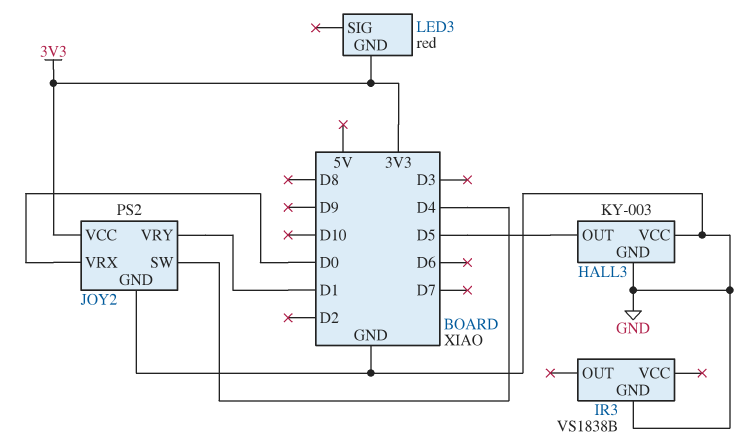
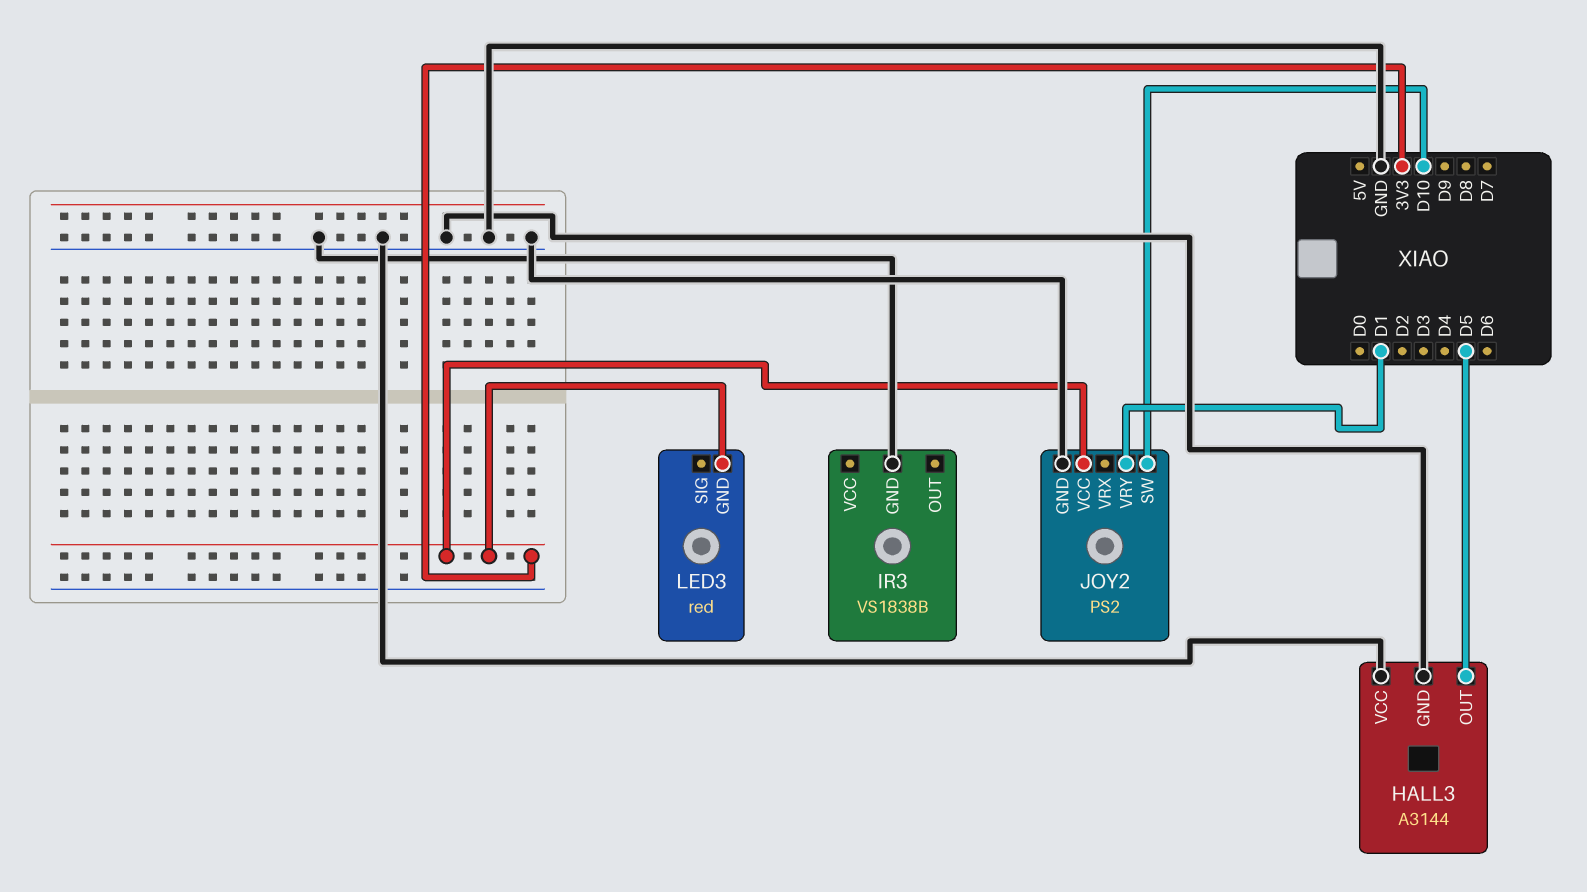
HALL3: KY-003 -> A3144
JOY2 pin SW: D4 -> D10
JOY2 pin VRX: D0 -> none

